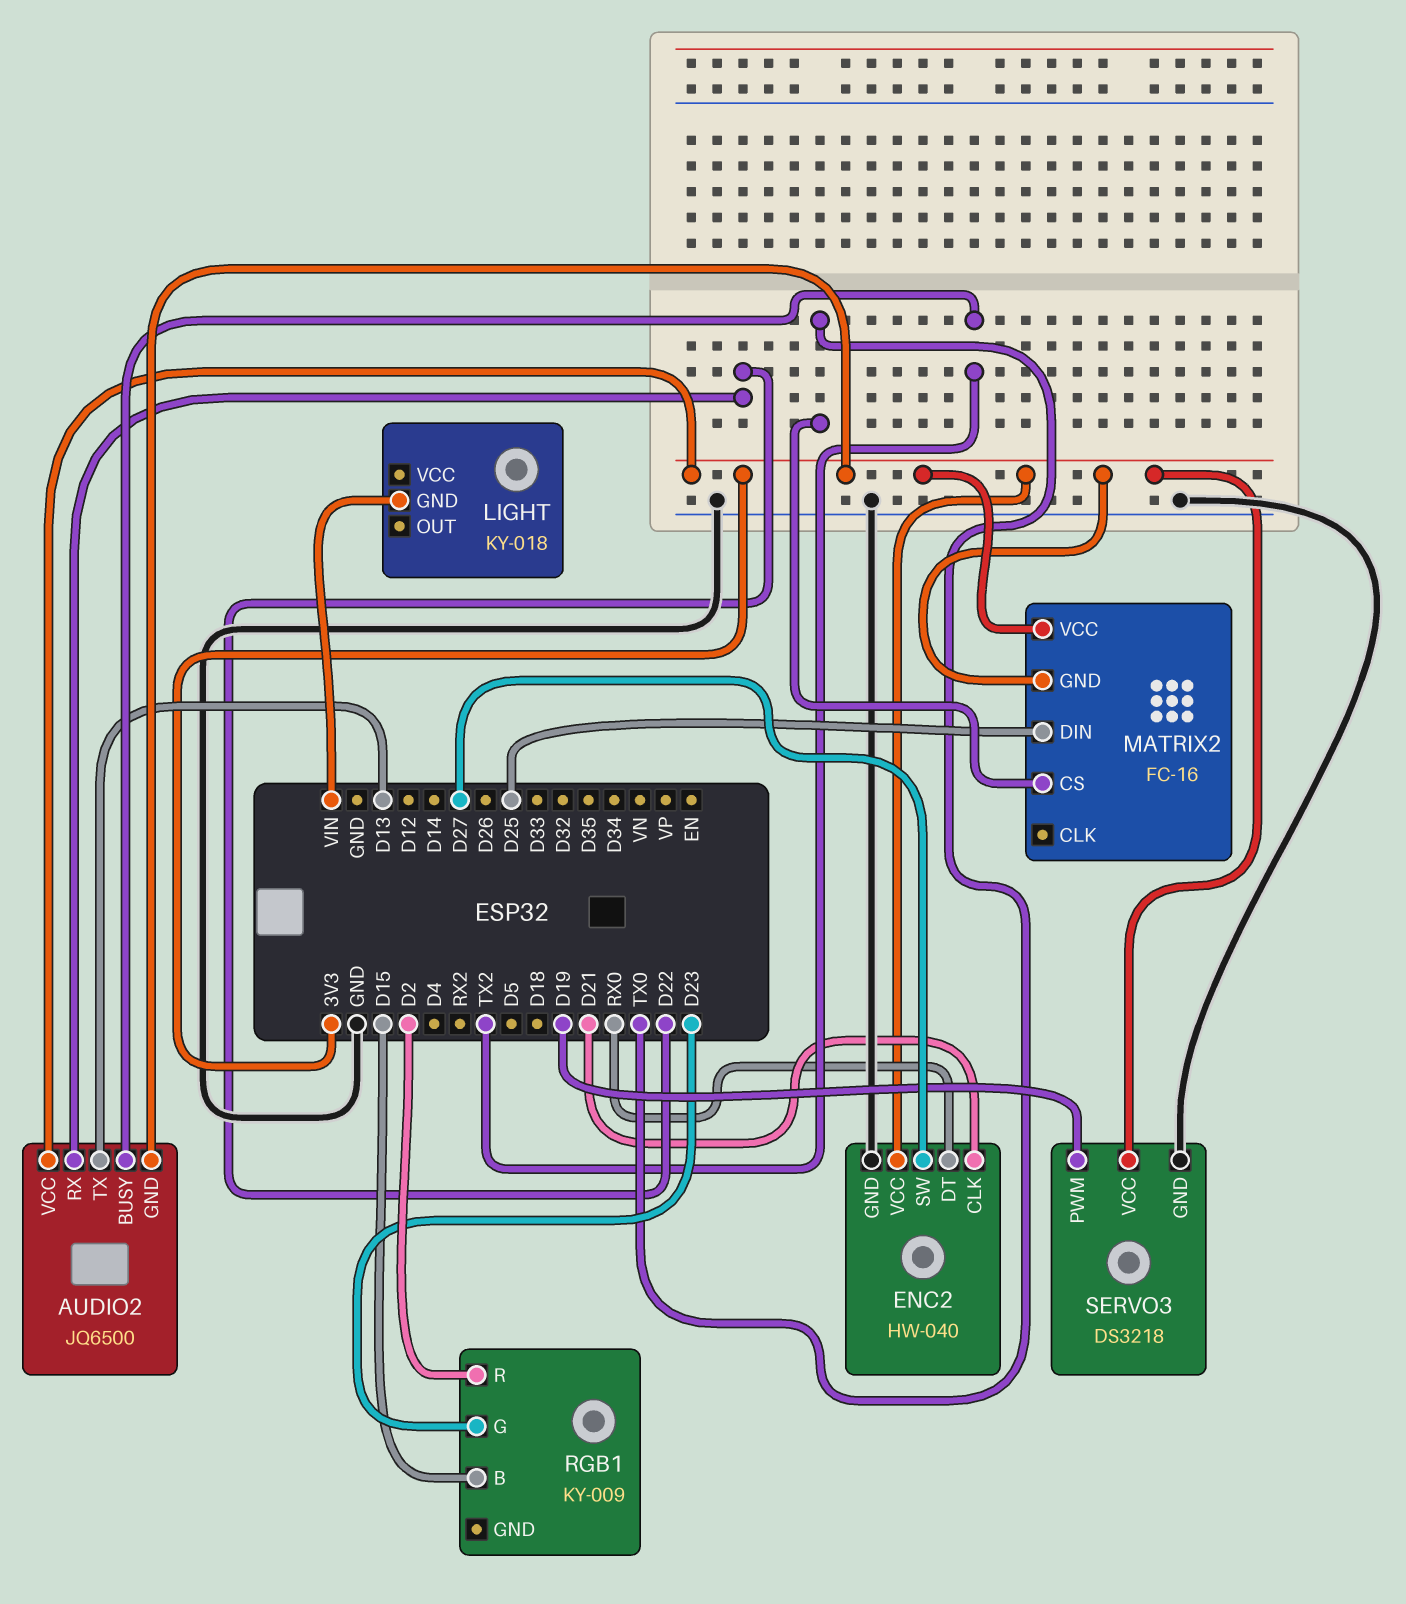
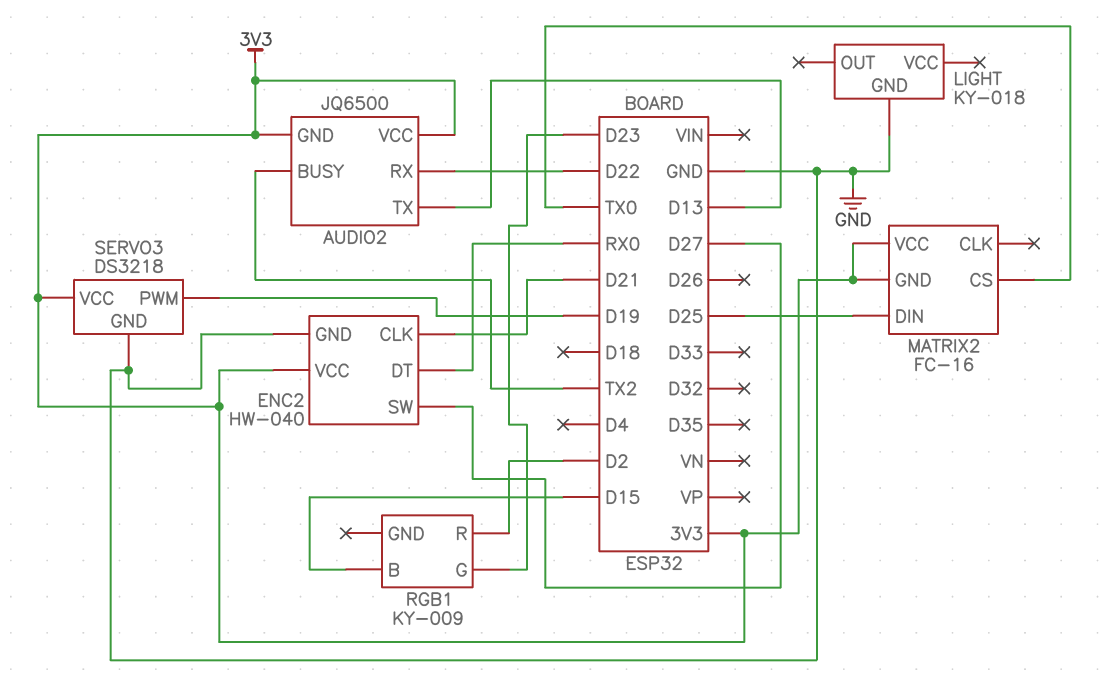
LIGHT pin GND: VIN -> GND

